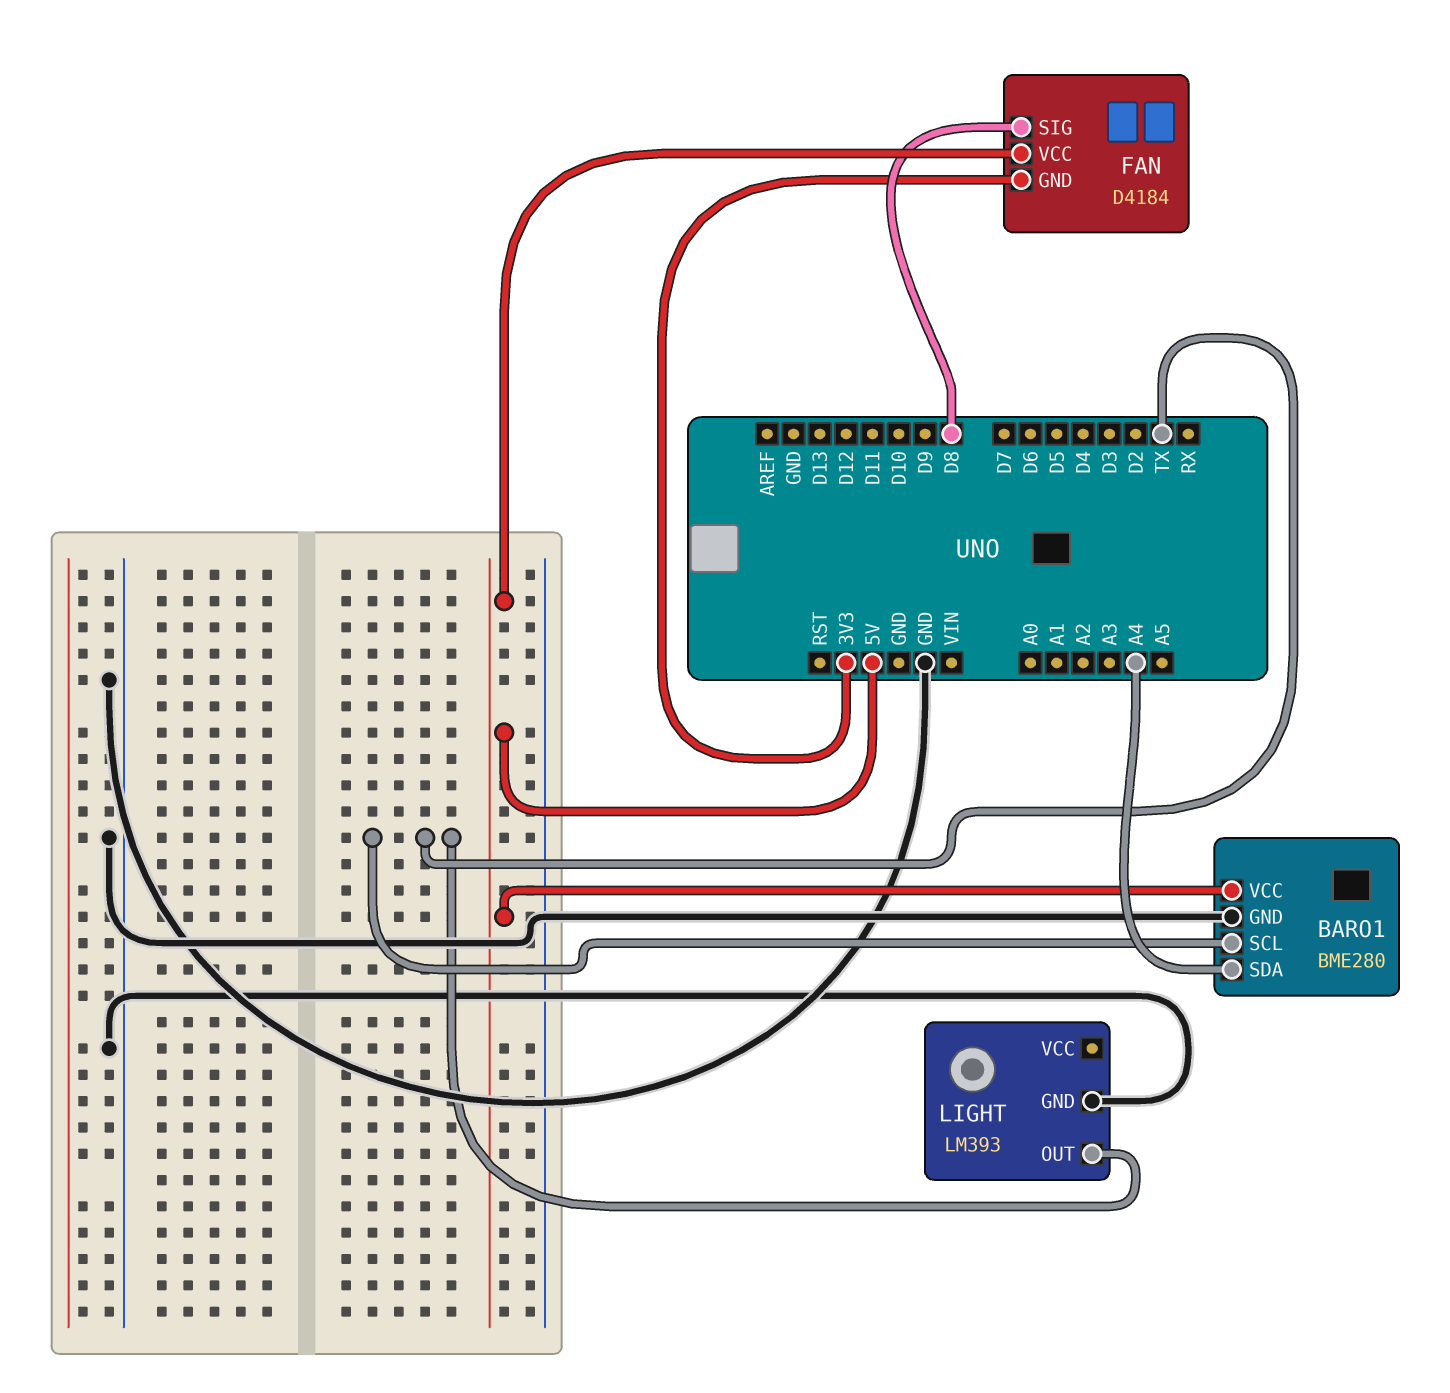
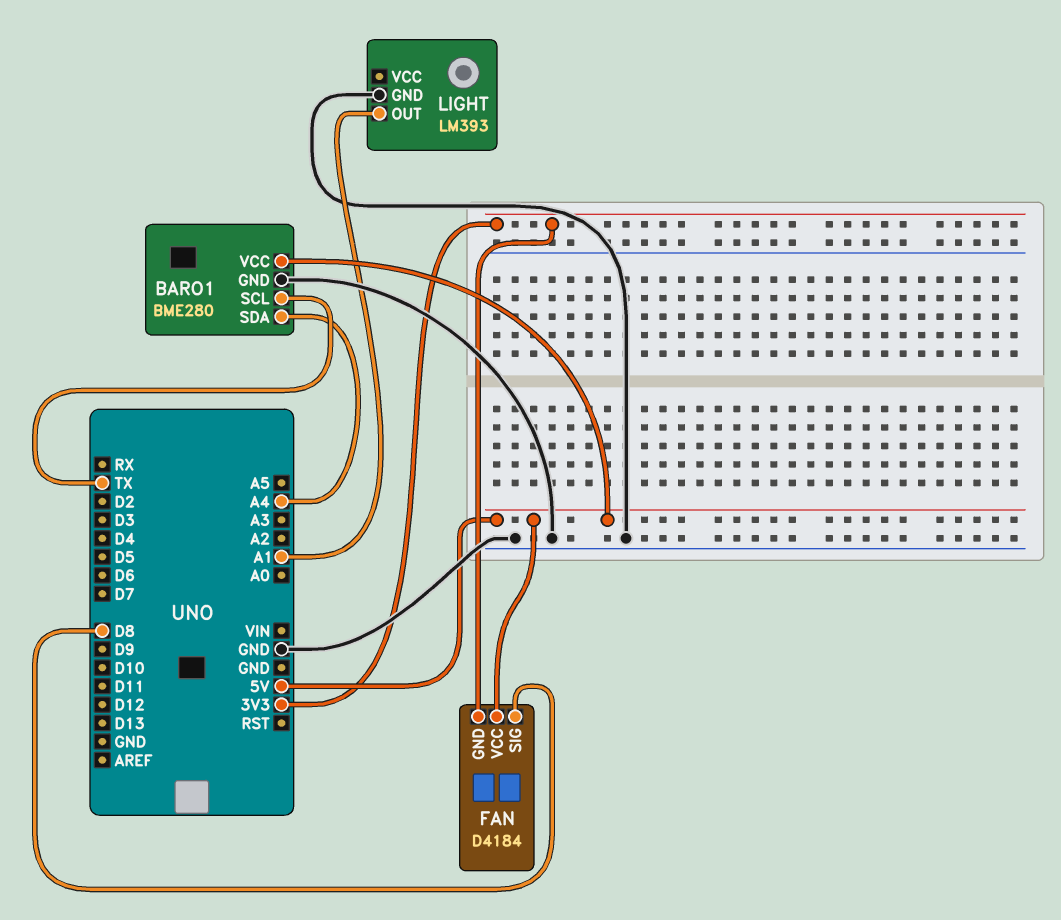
LIGHT pin OUT: TX -> A1

